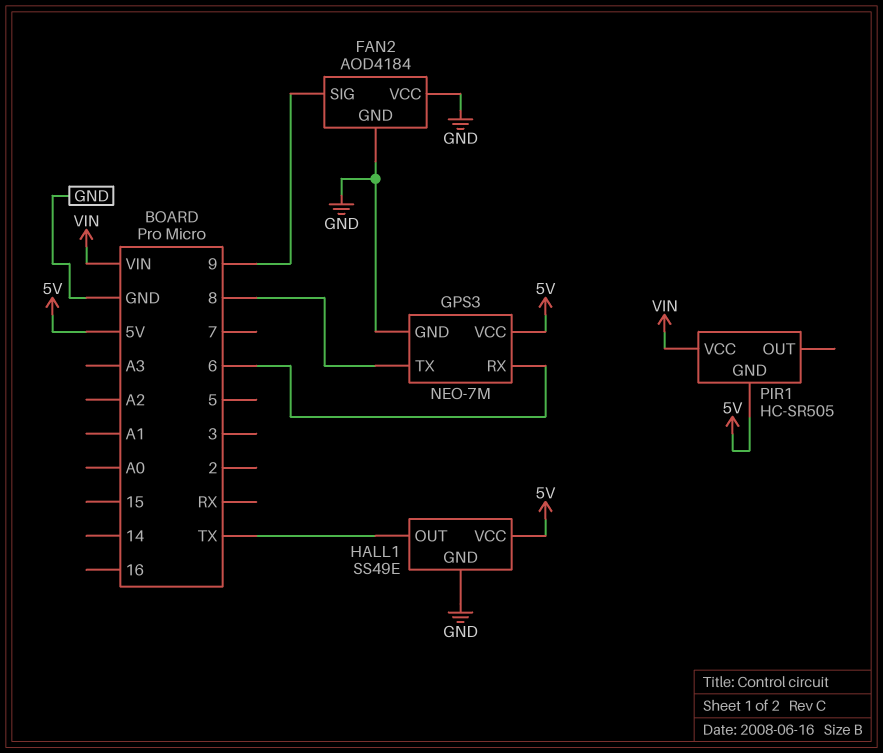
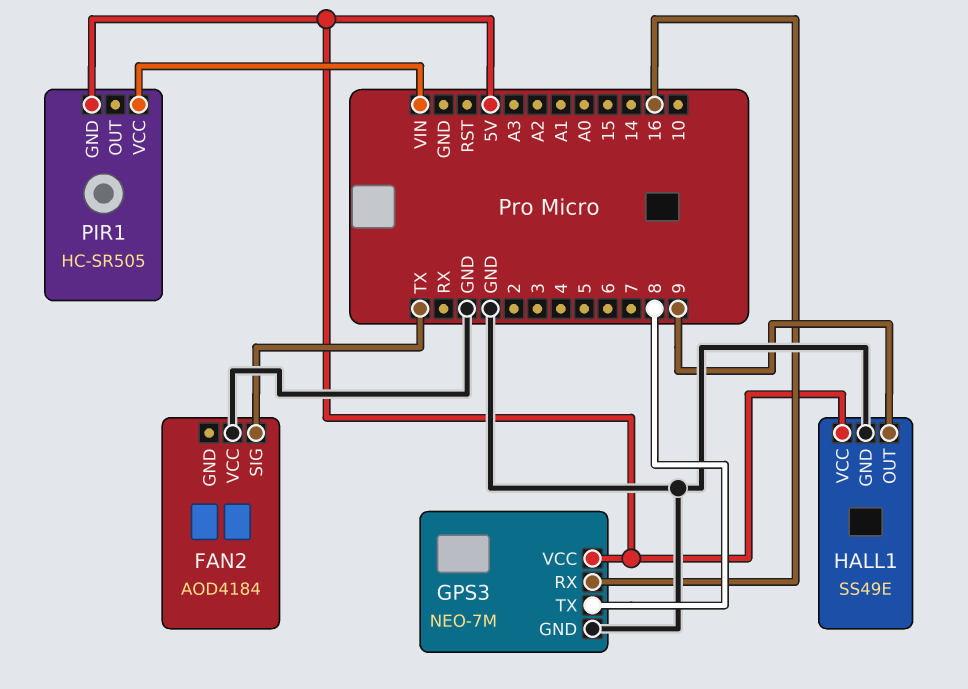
FAN2 pin GND: GND -> none
FAN2 pin SIG: 9 -> TX
GPS3 pin RX: 6 -> 16
HALL1 pin OUT: TX -> 9

